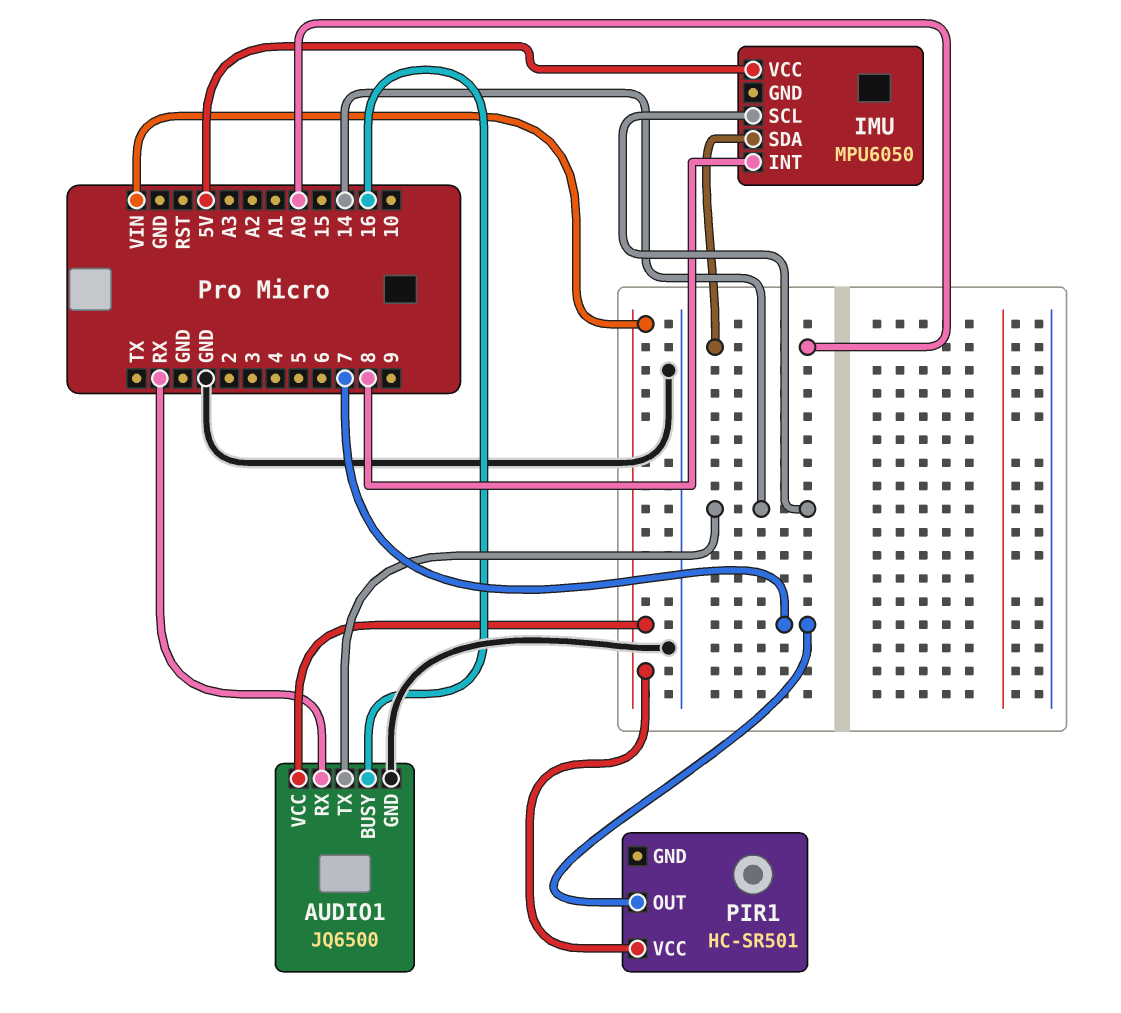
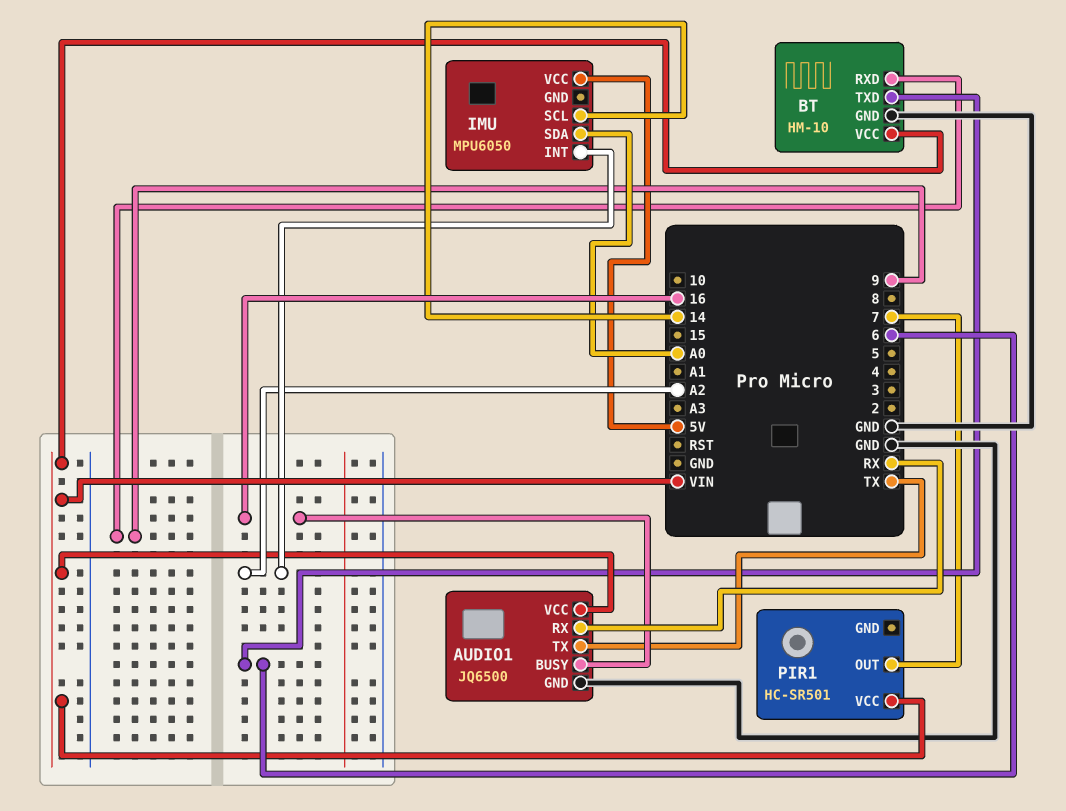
AUDIO1 pin TX: 14 -> TX
BT: none -> HM-10
BT pin GND: none -> GND
BT pin RXD: none -> 9
BT pin TXD: none -> 6
BT pin VCC: none -> VIN
IMU pin INT: 8 -> A2

